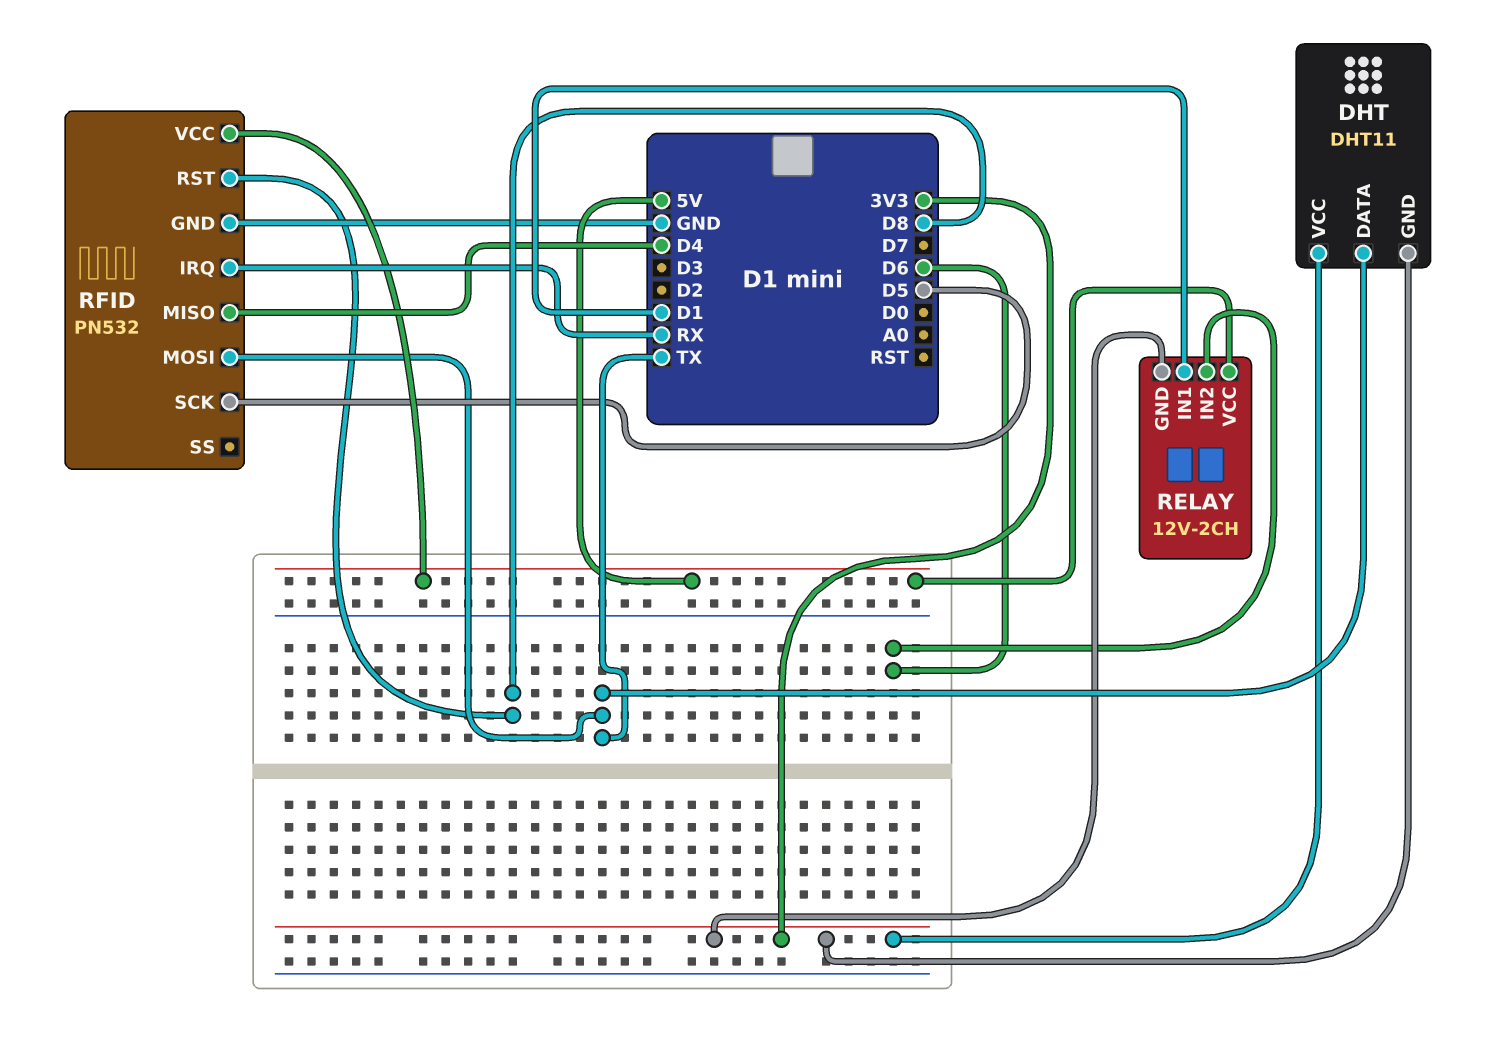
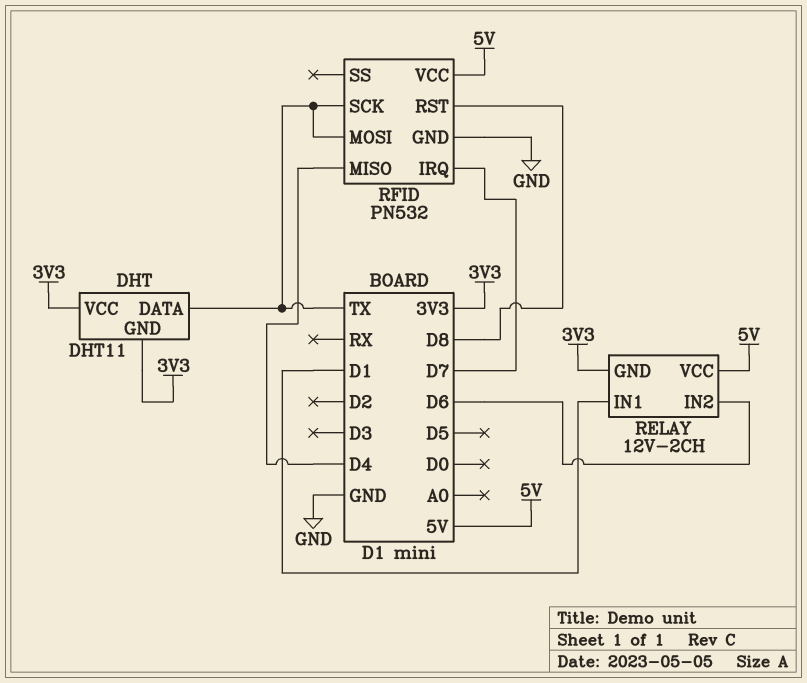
RFID pin IRQ: RX -> D7
RFID pin SCK: D5 -> TX

